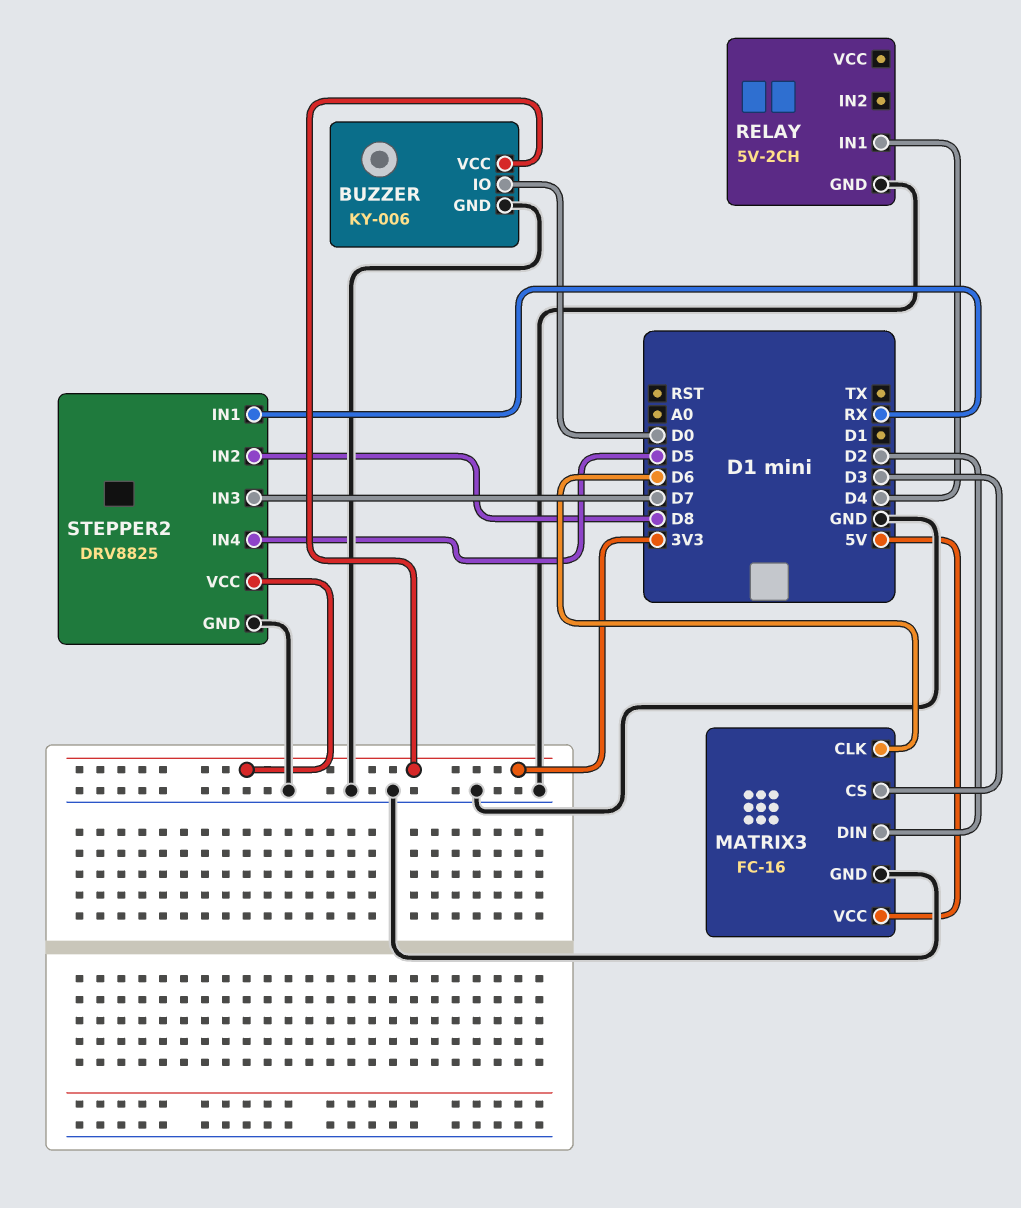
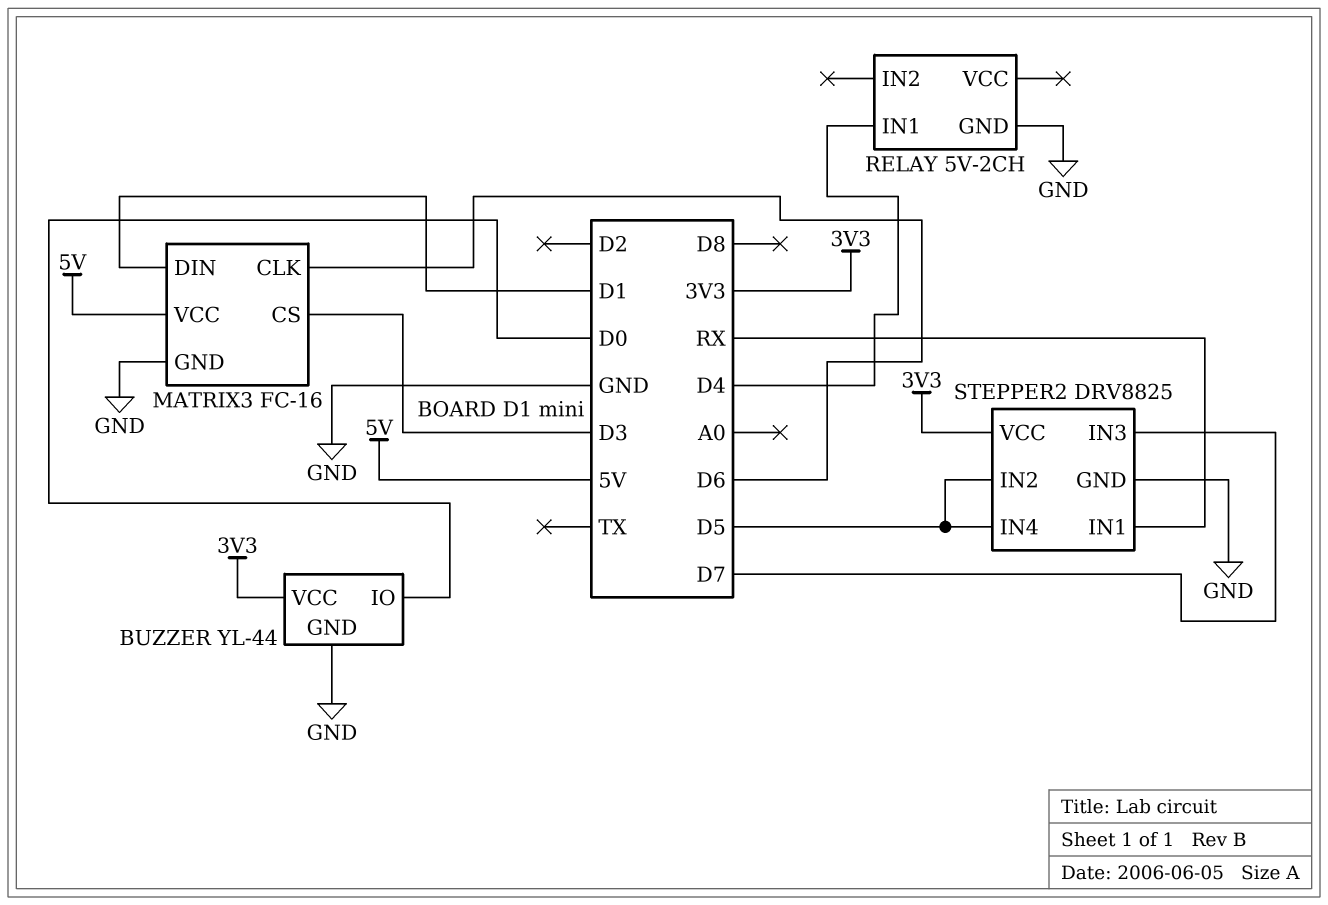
BUZZER: KY-006 -> YL-44
MATRIX3 pin DIN: D2 -> D1
STEPPER2 pin IN2: D8 -> D5

